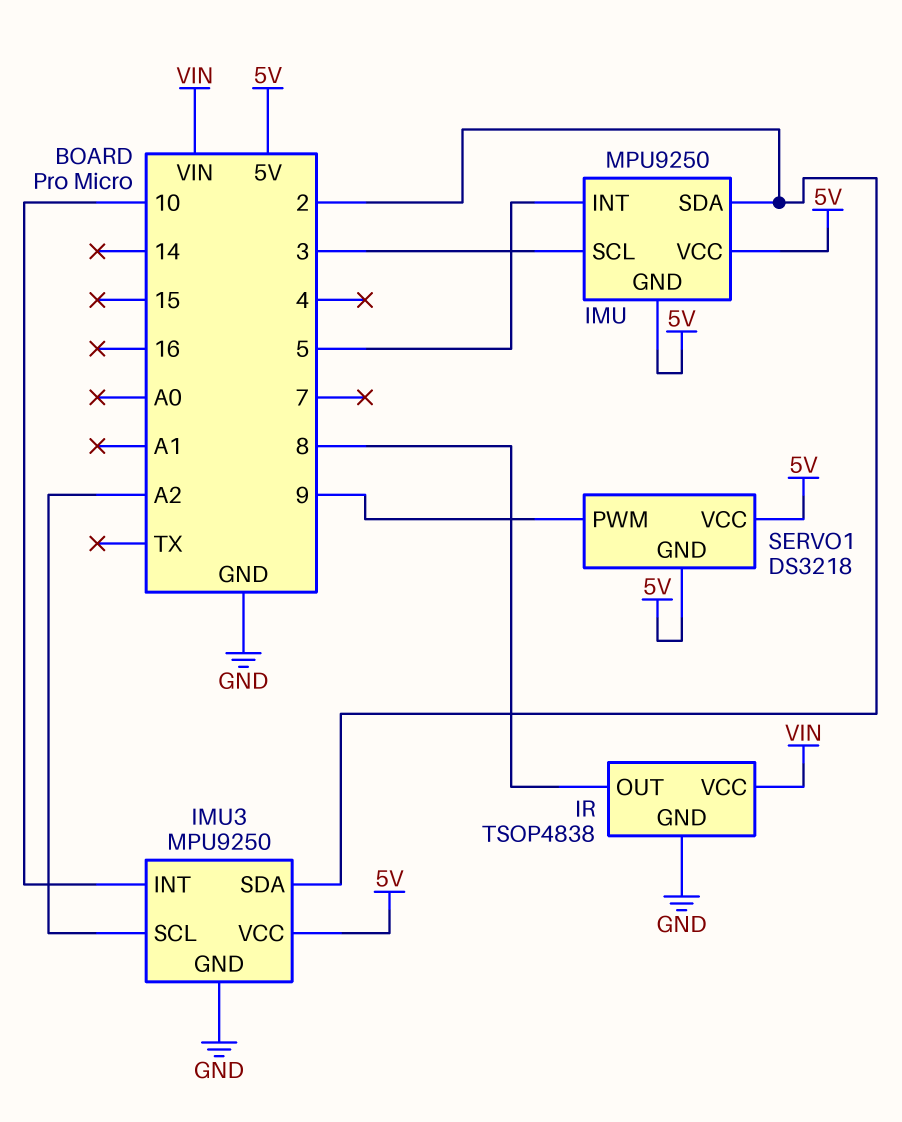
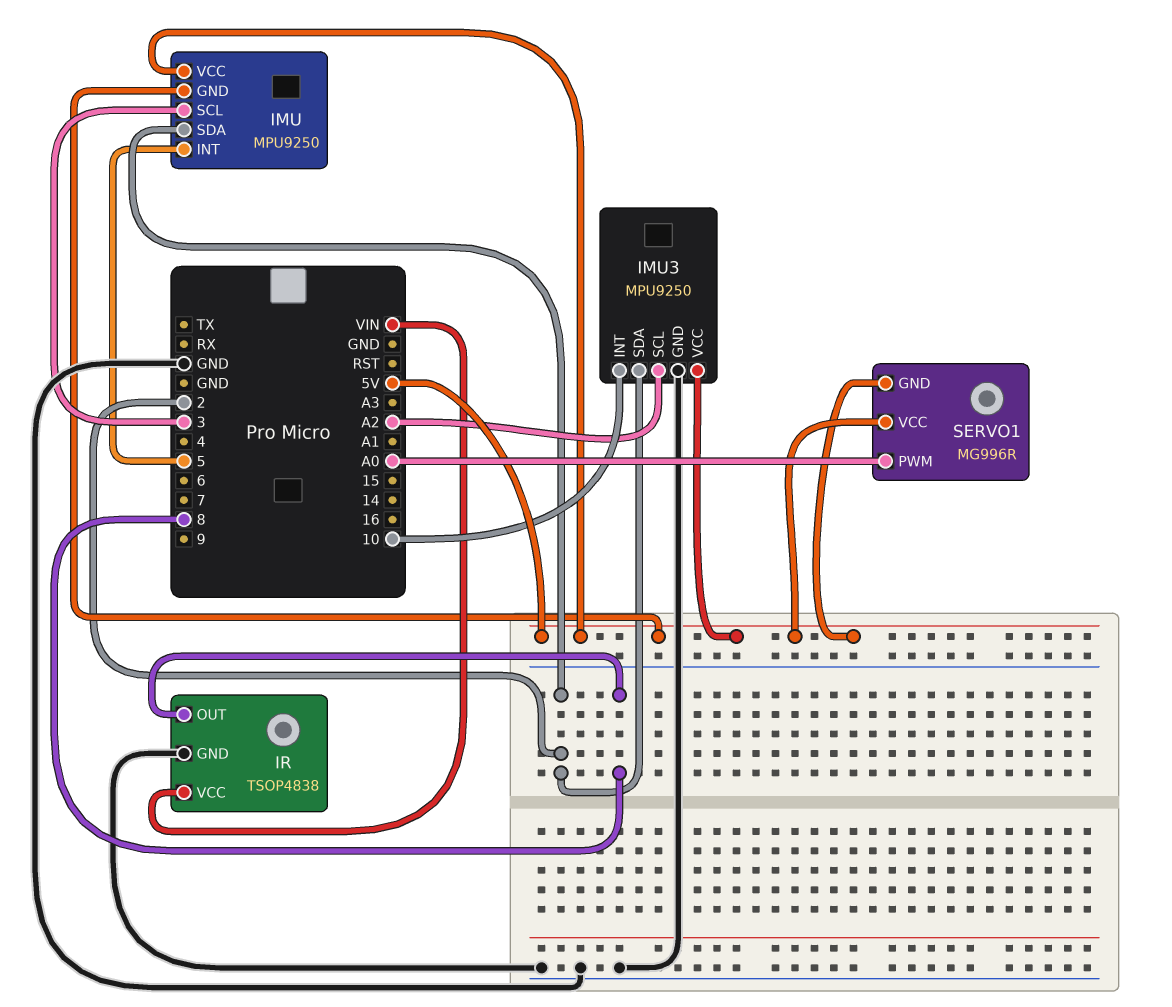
SERVO1: DS3218 -> MG996R
SERVO1 pin PWM: 9 -> A0

